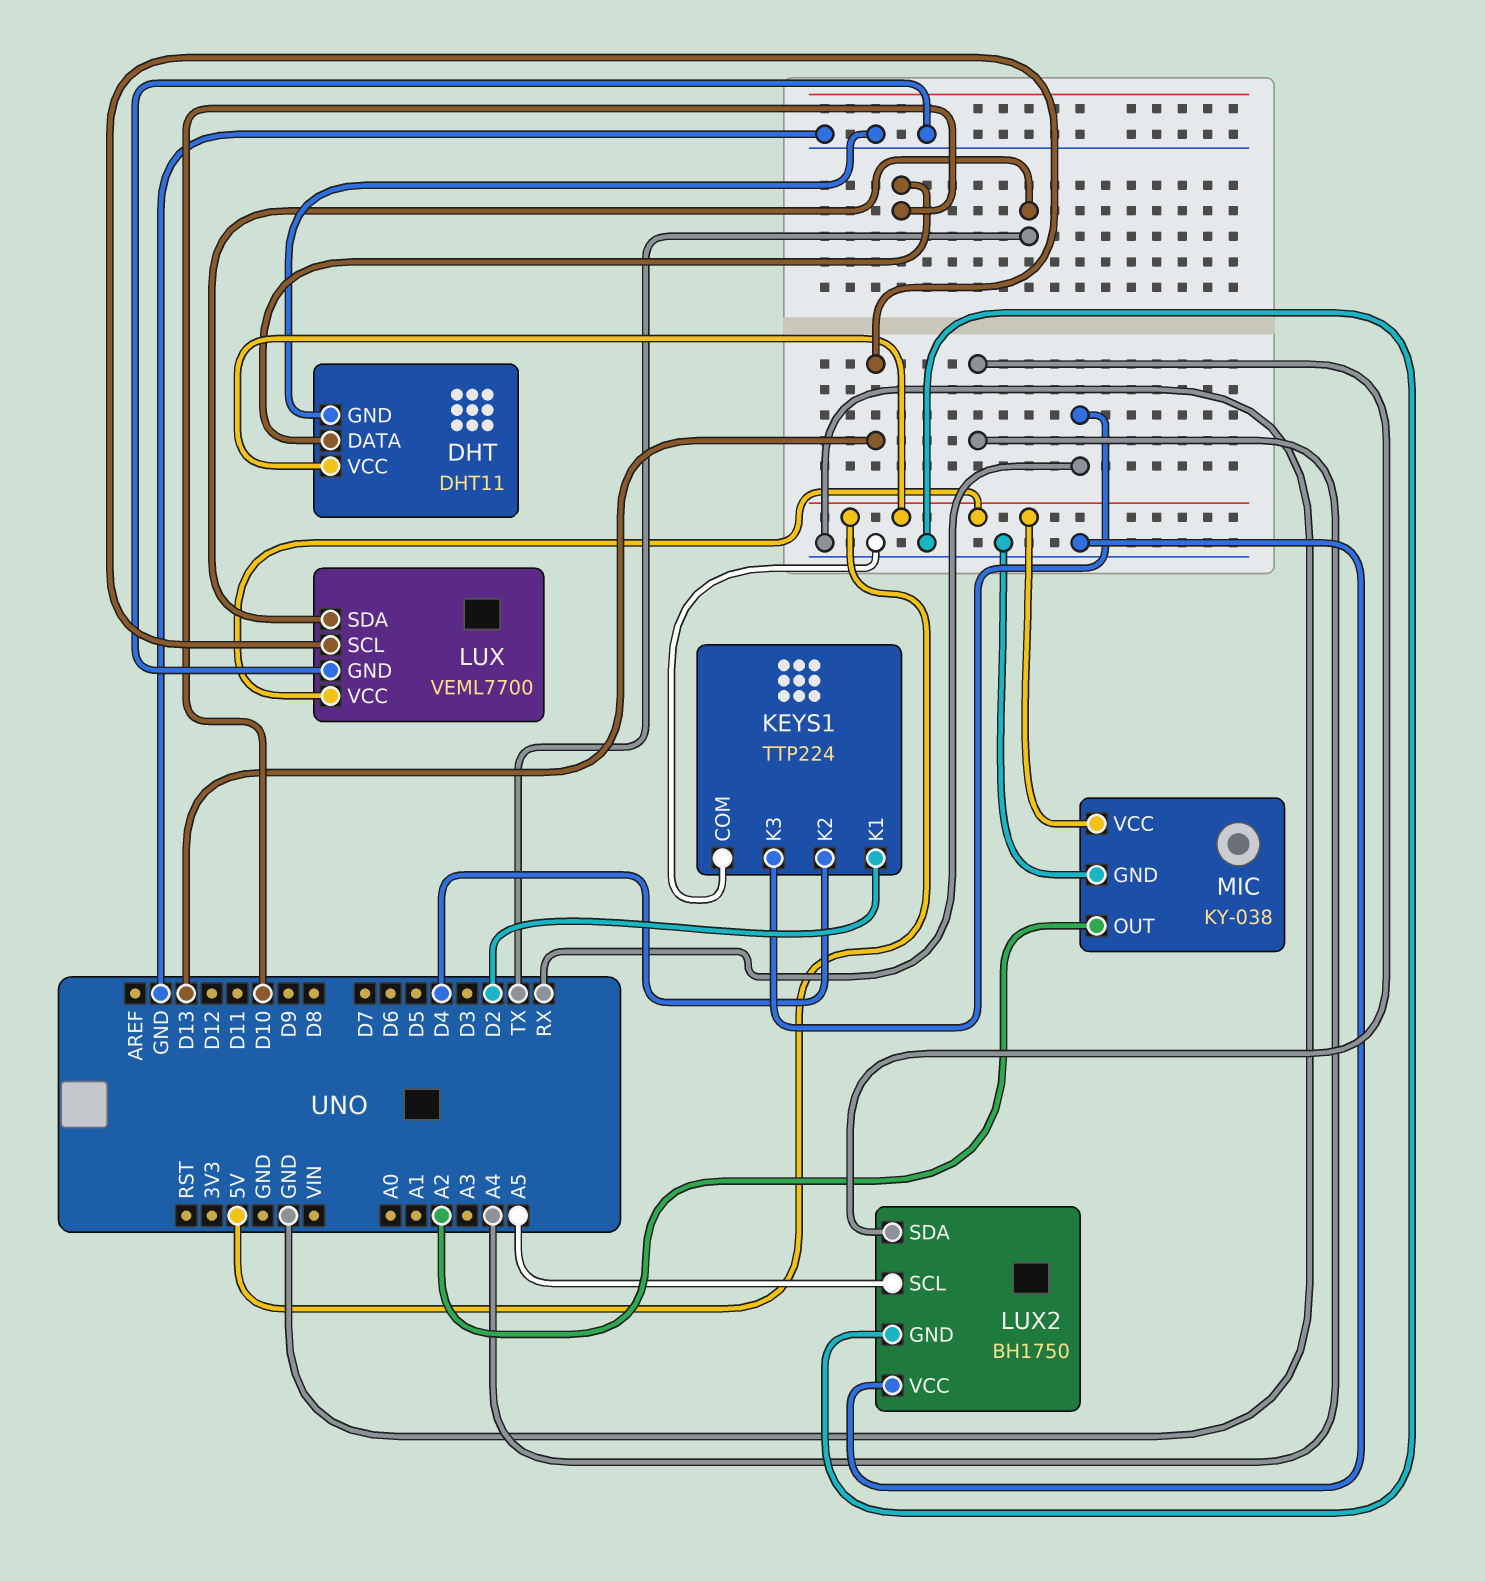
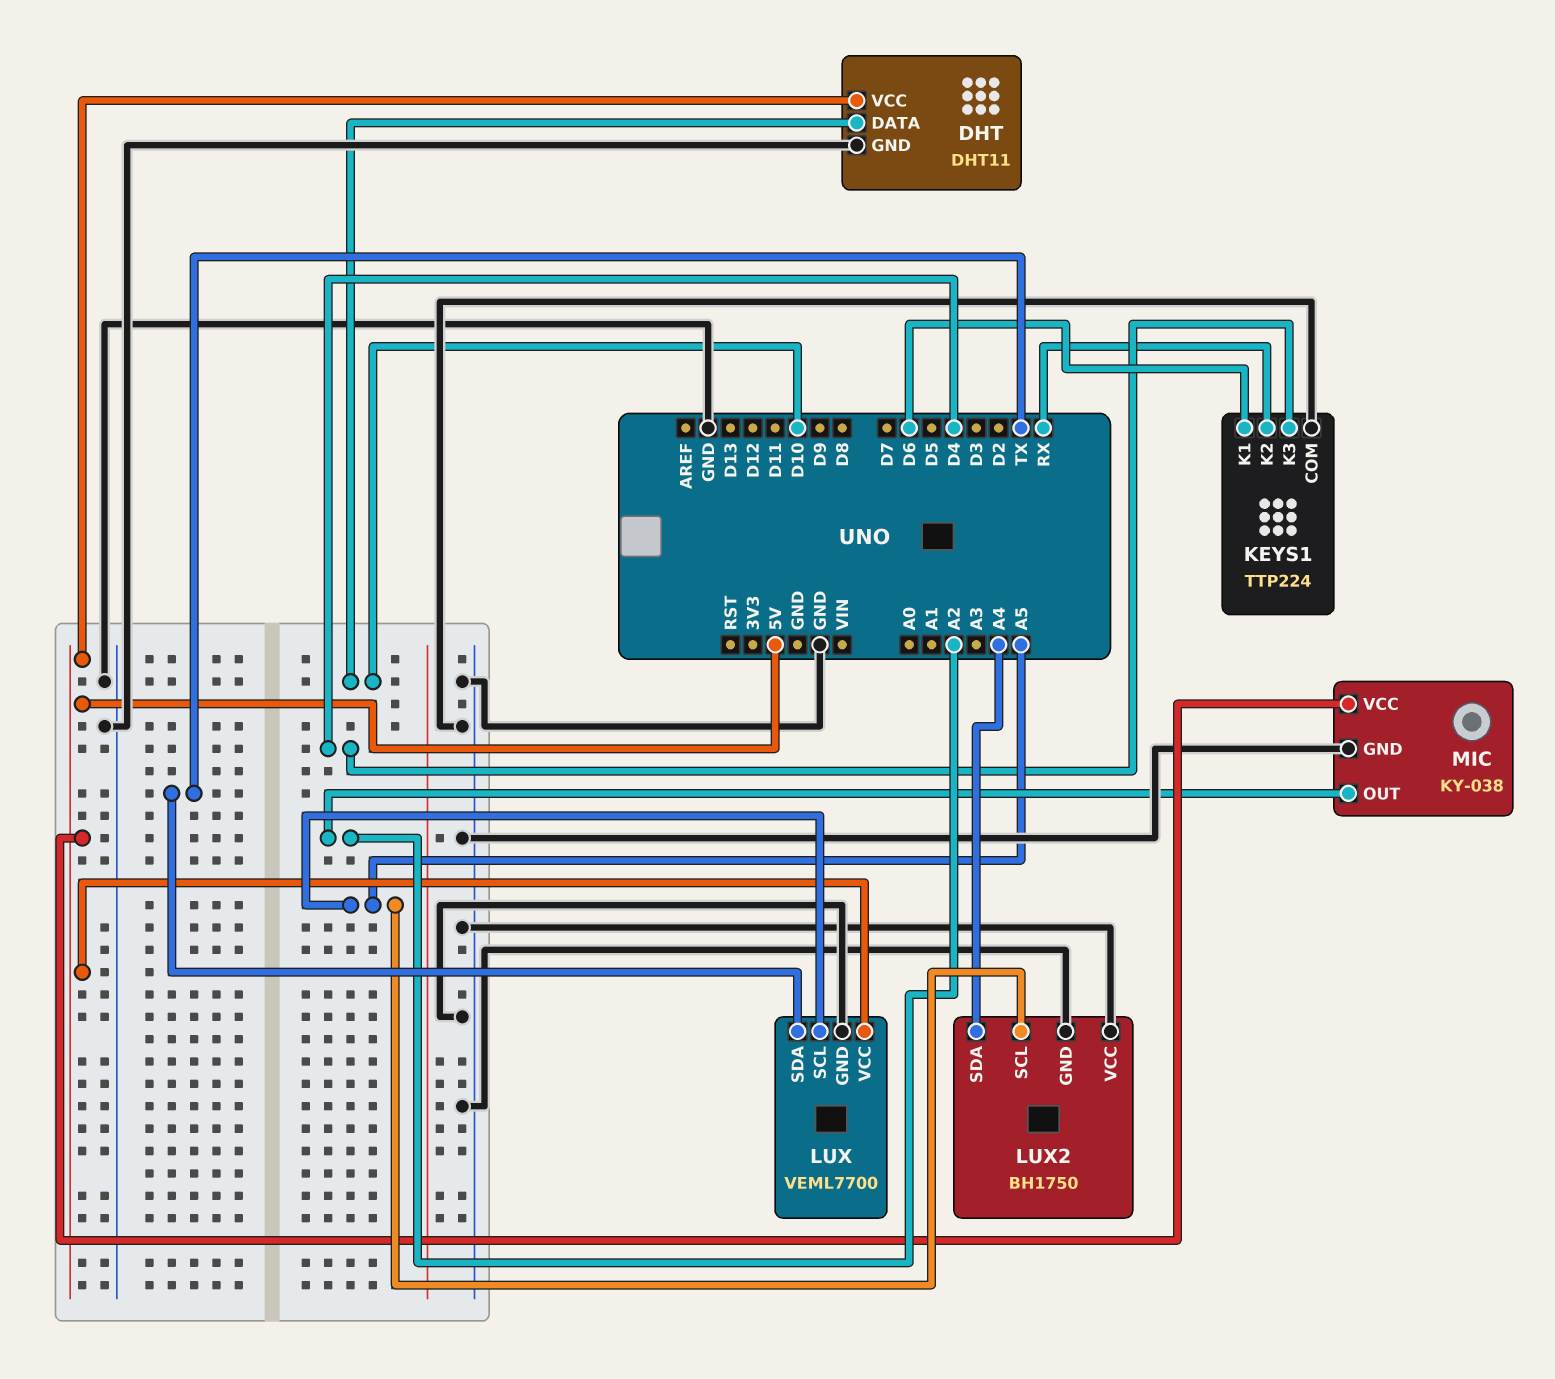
KEYS1 pin K1: D2 -> D6
KEYS1 pin K2: D4 -> RX
KEYS1 pin K3: RX -> D4
LUX pin SCL: D13 -> A5

